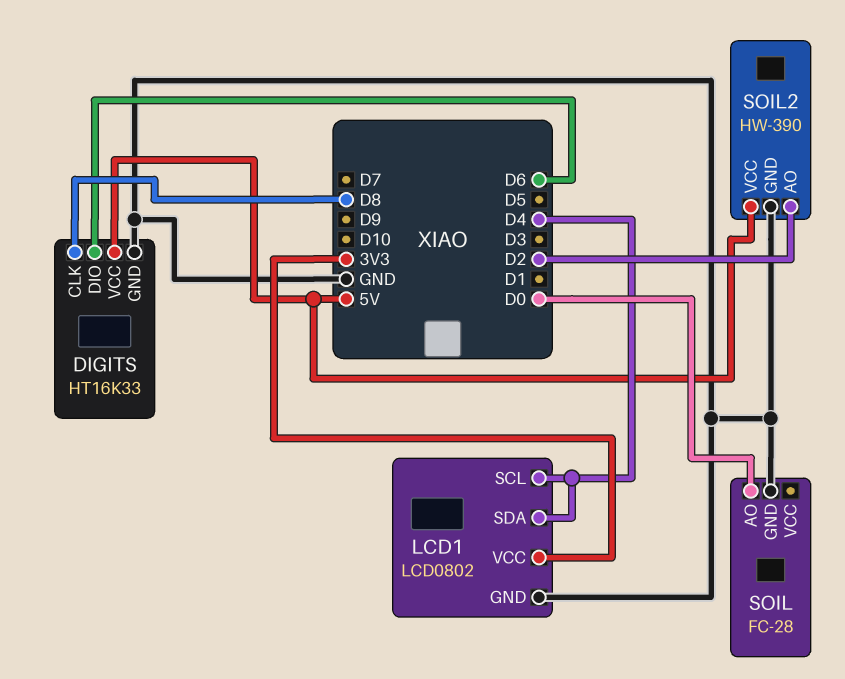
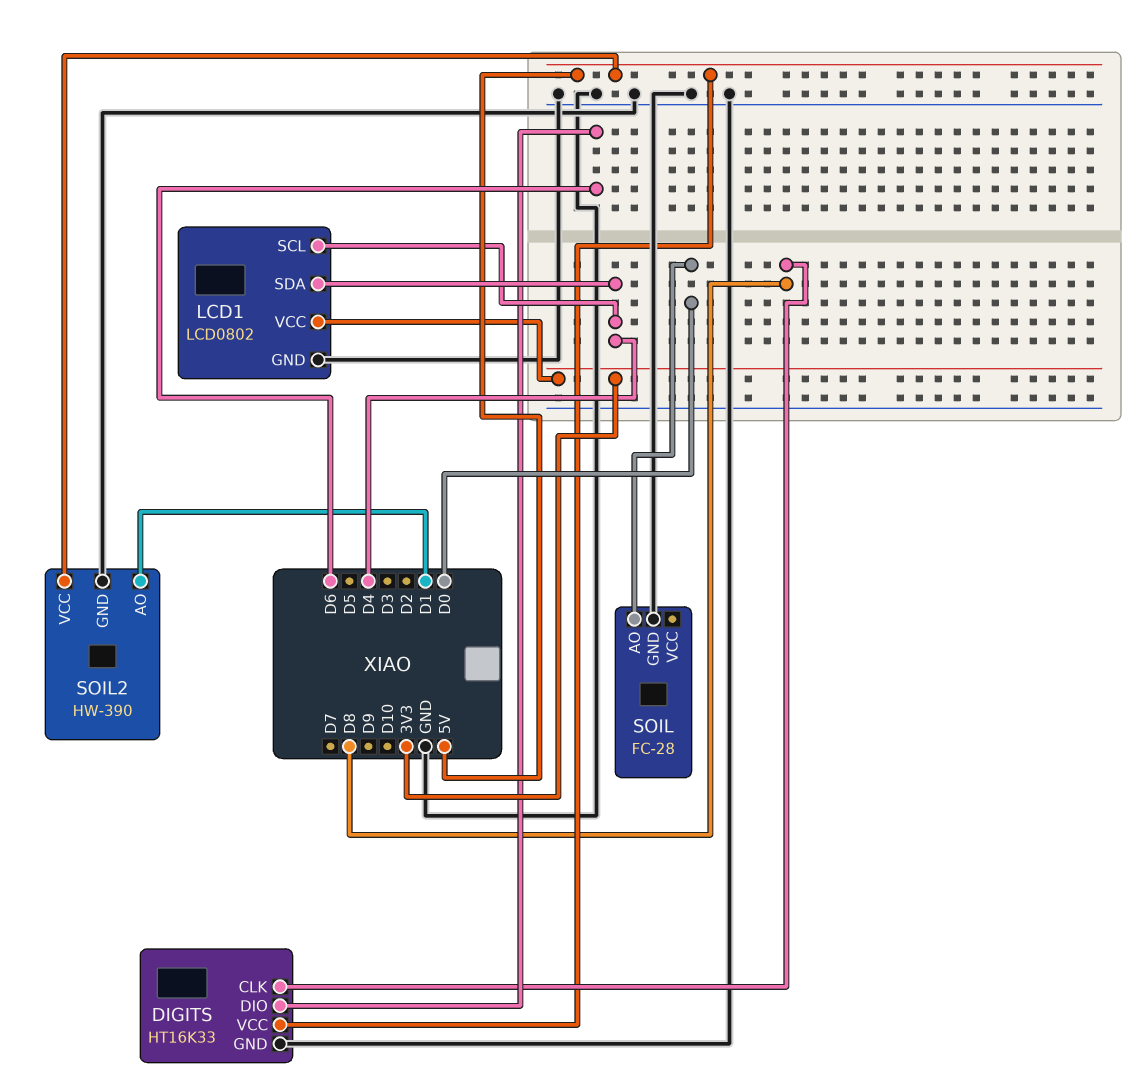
SOIL2 pin AO: D2 -> D1

